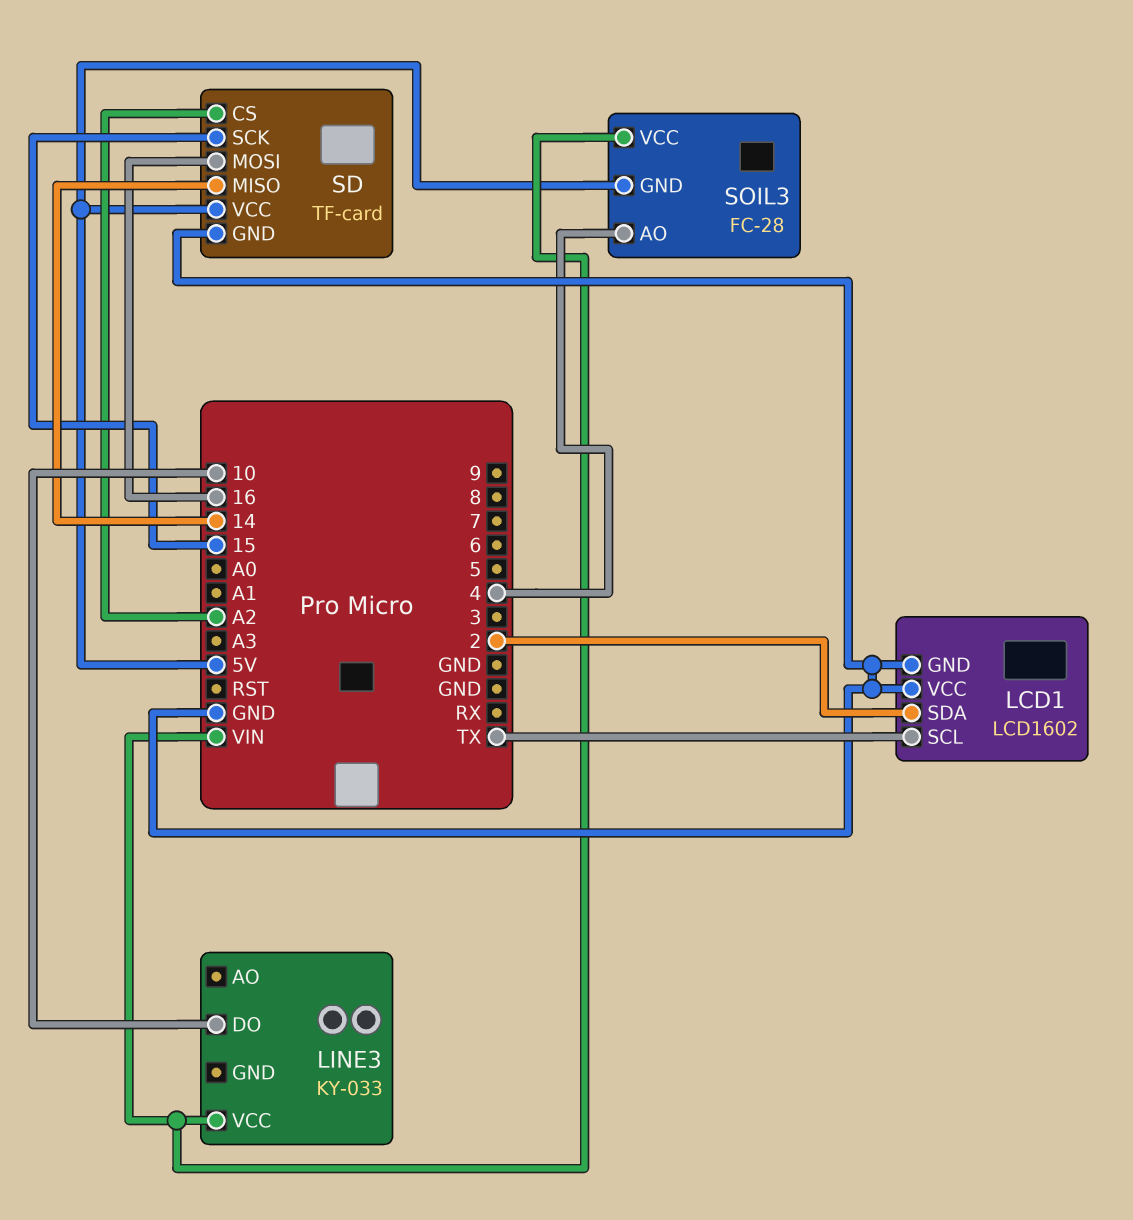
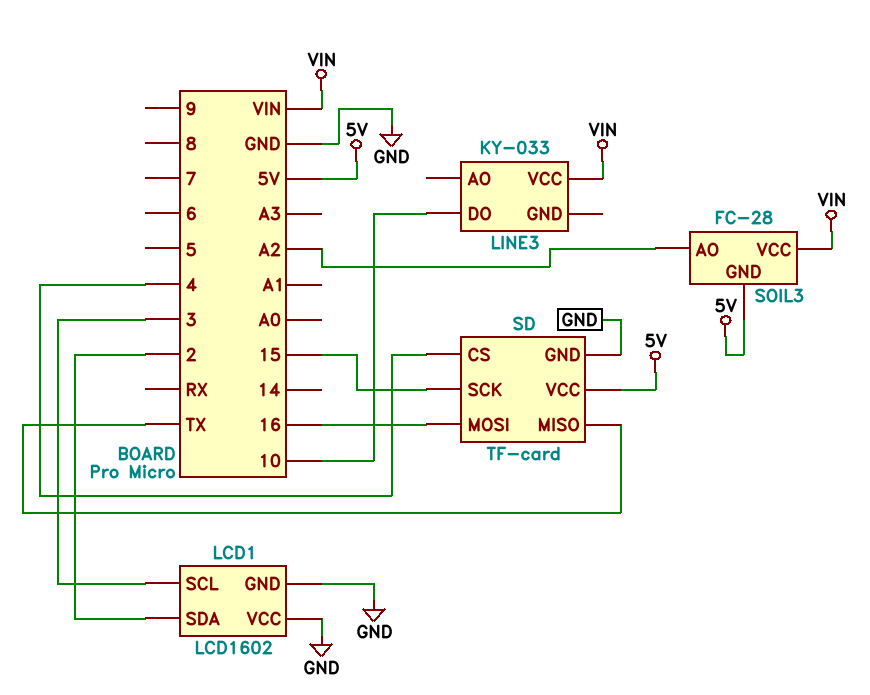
LCD1 pin SCL: TX -> 3
SD pin CS: A2 -> 4
SD pin MISO: 14 -> TX
SOIL3 pin AO: 4 -> A2

